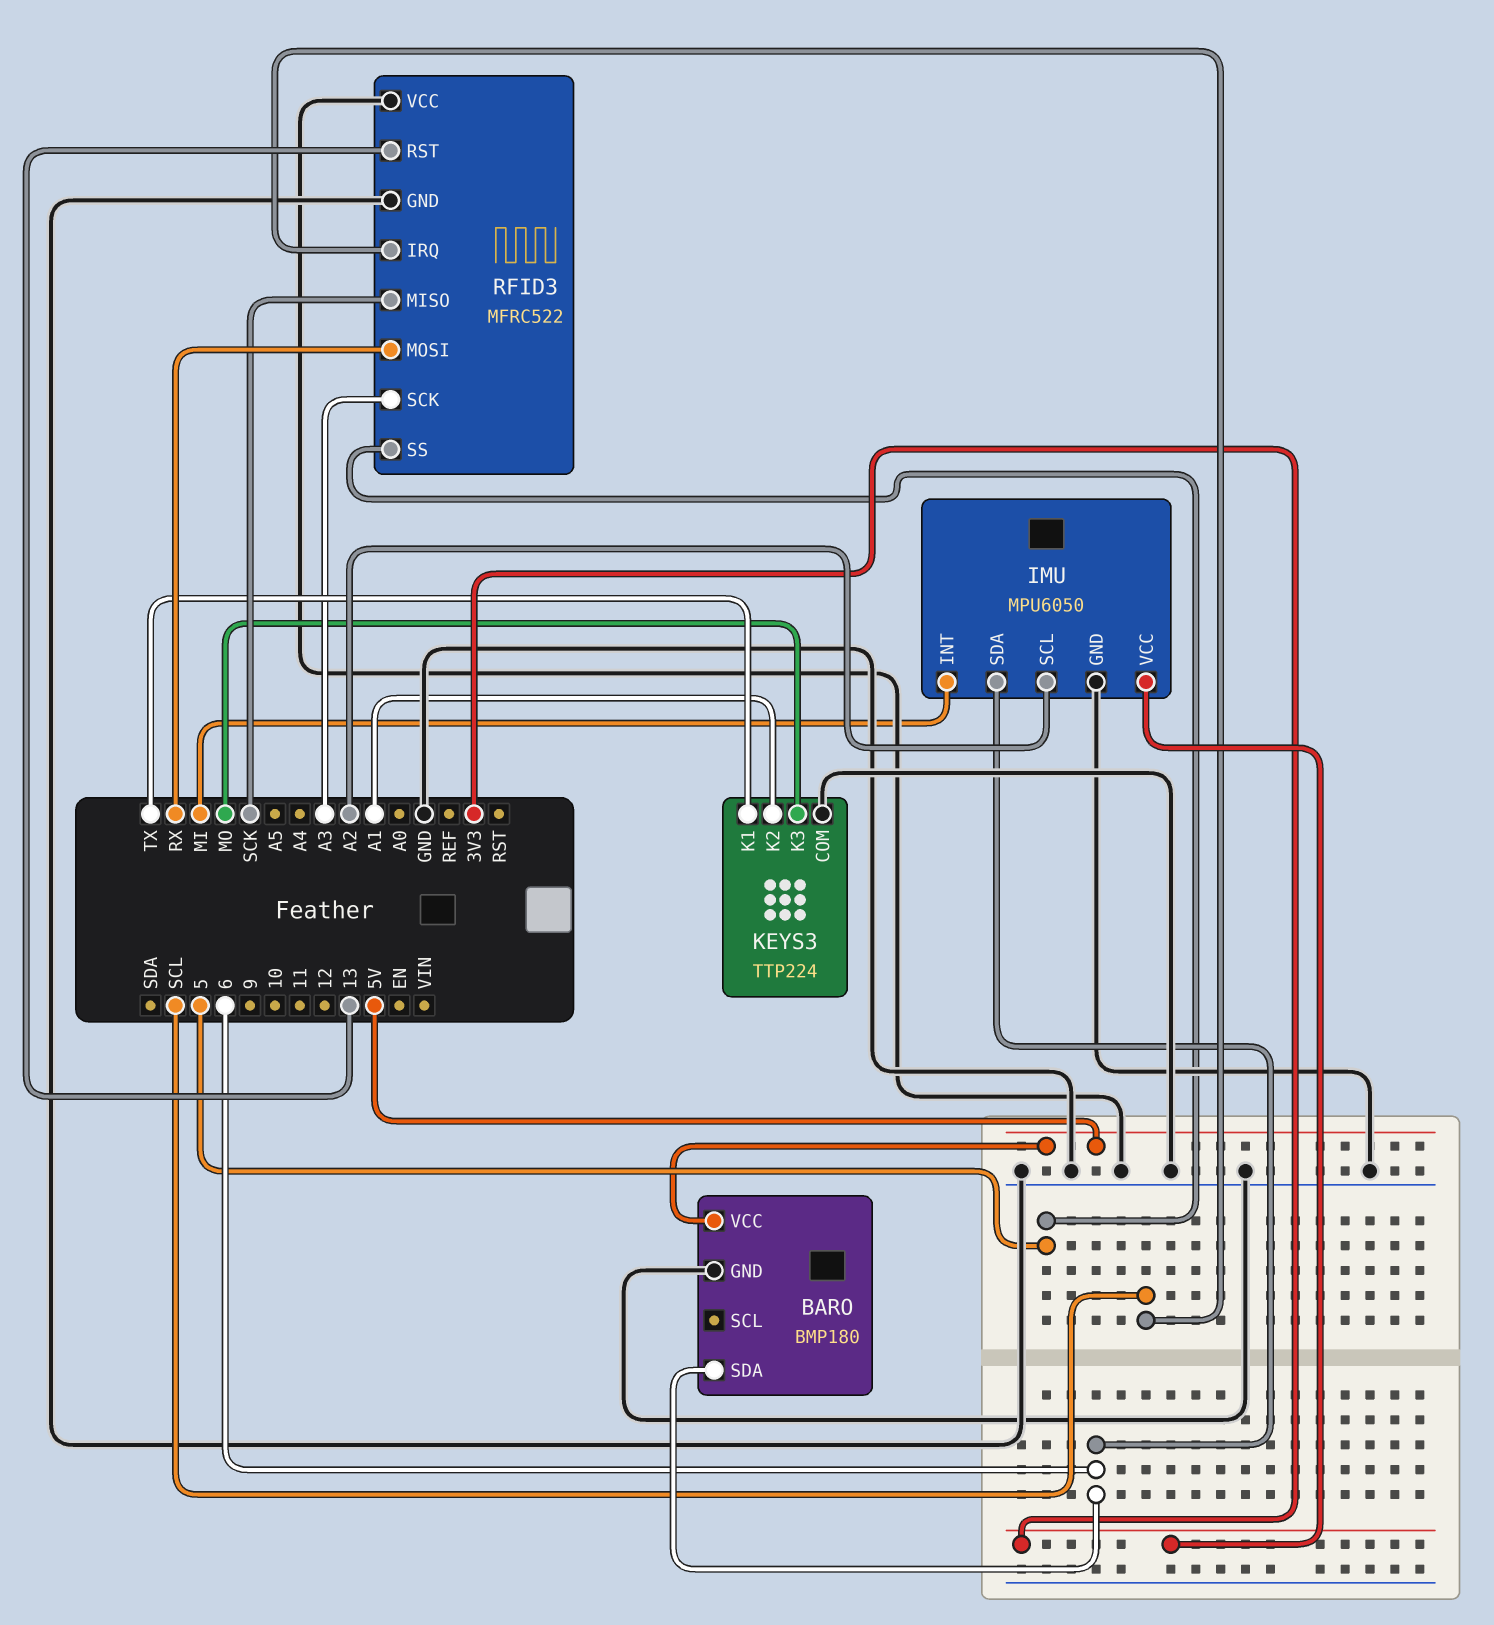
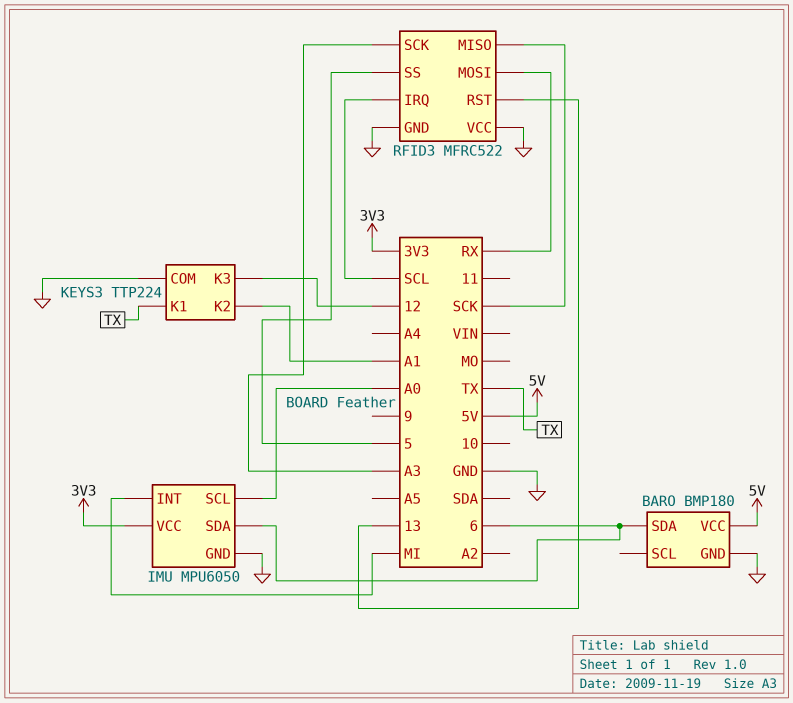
IMU pin SCL: A2 -> A0
KEYS3 pin K3: MO -> 12

